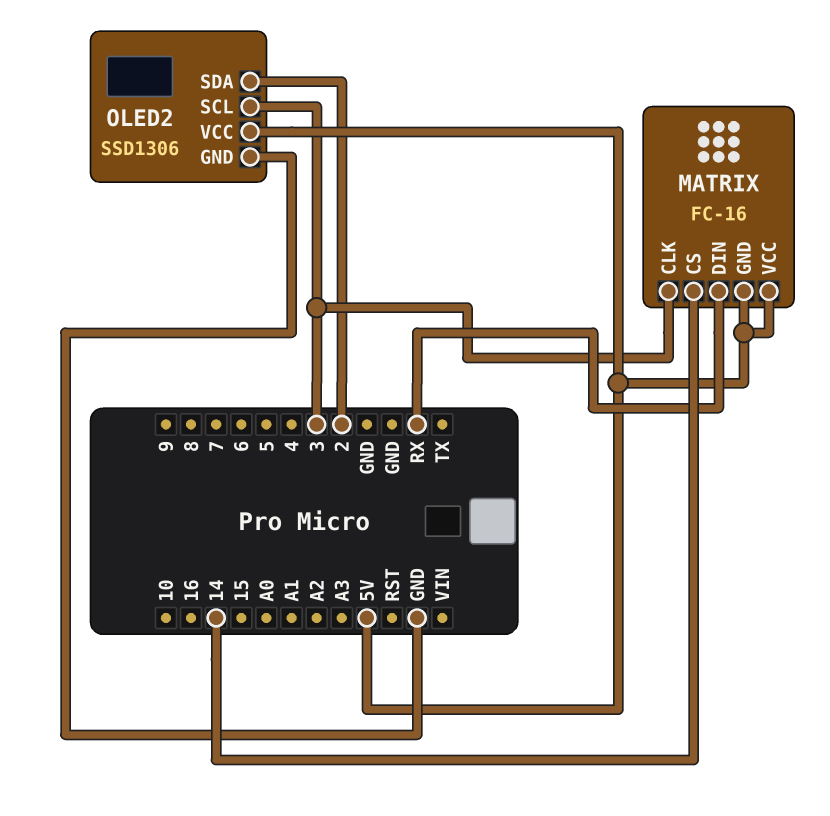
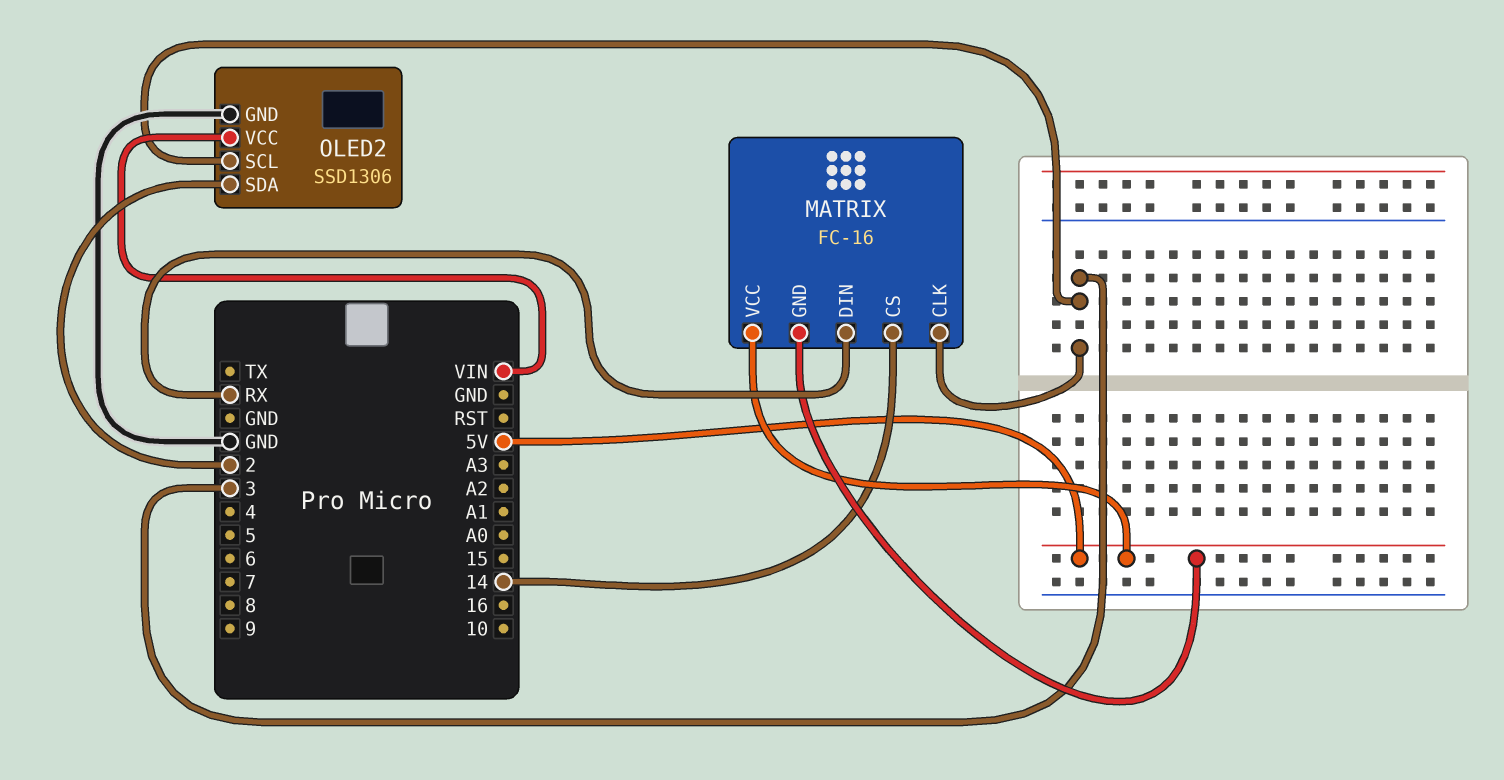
OLED2 pin VCC: 5V -> VIN

